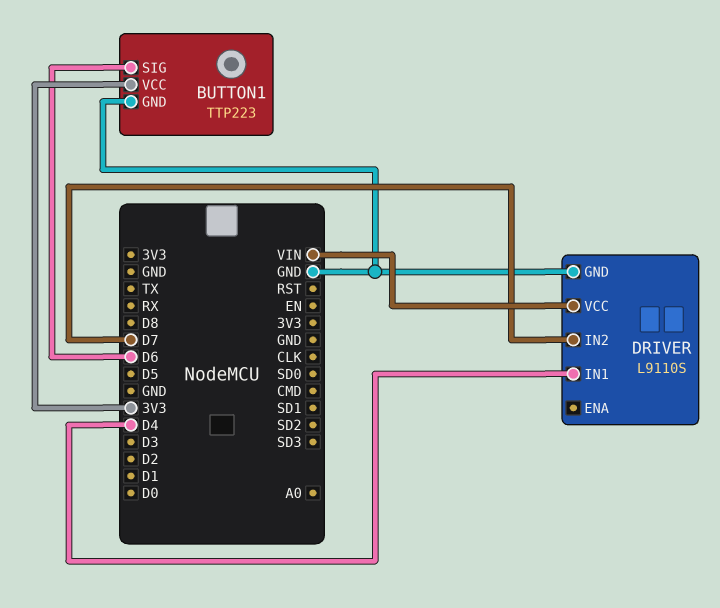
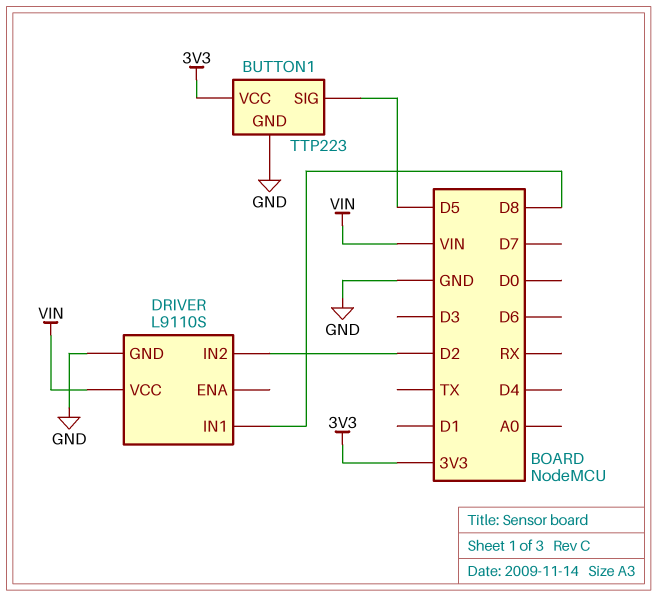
BUTTON1 pin SIG: D6 -> D5
DRIVER pin IN1: D4 -> D8
DRIVER pin IN2: D7 -> D2

